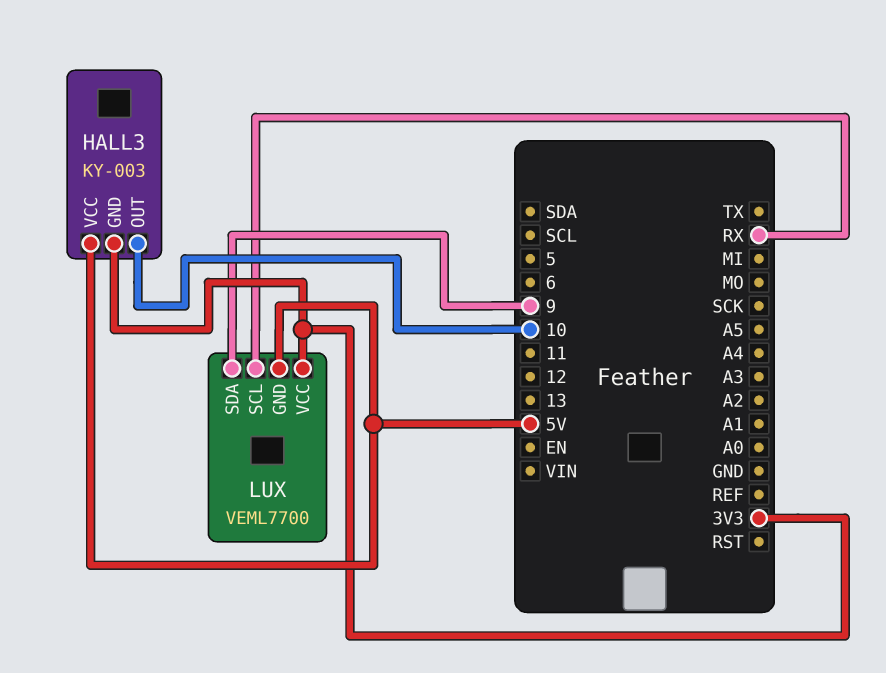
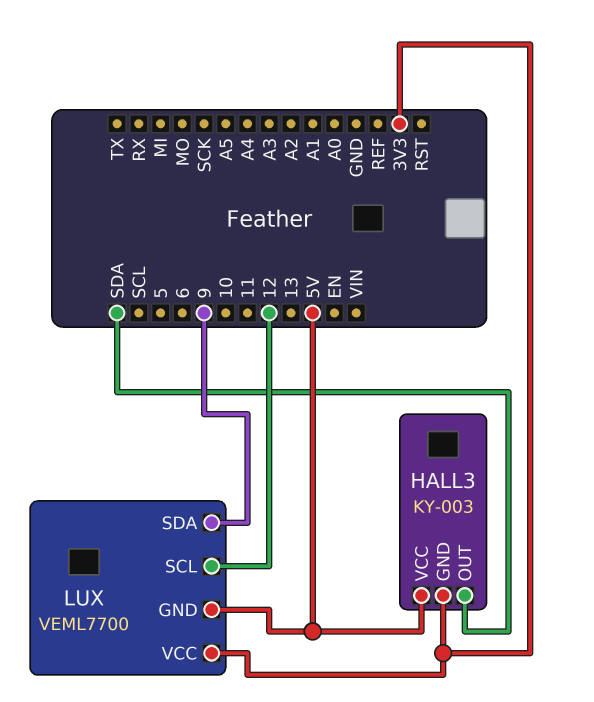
HALL3 pin OUT: 10 -> SDA
LUX pin SCL: RX -> 12

